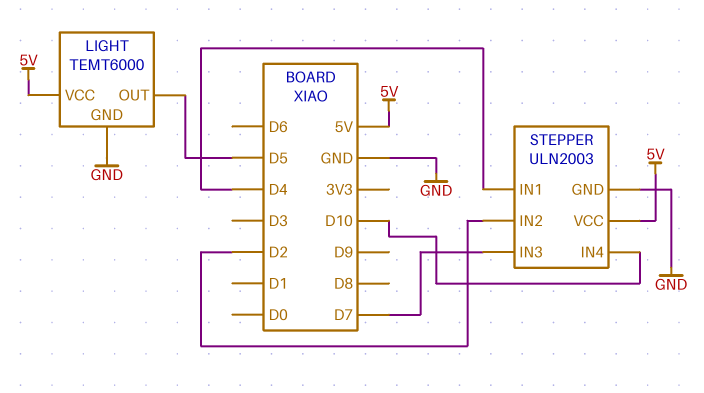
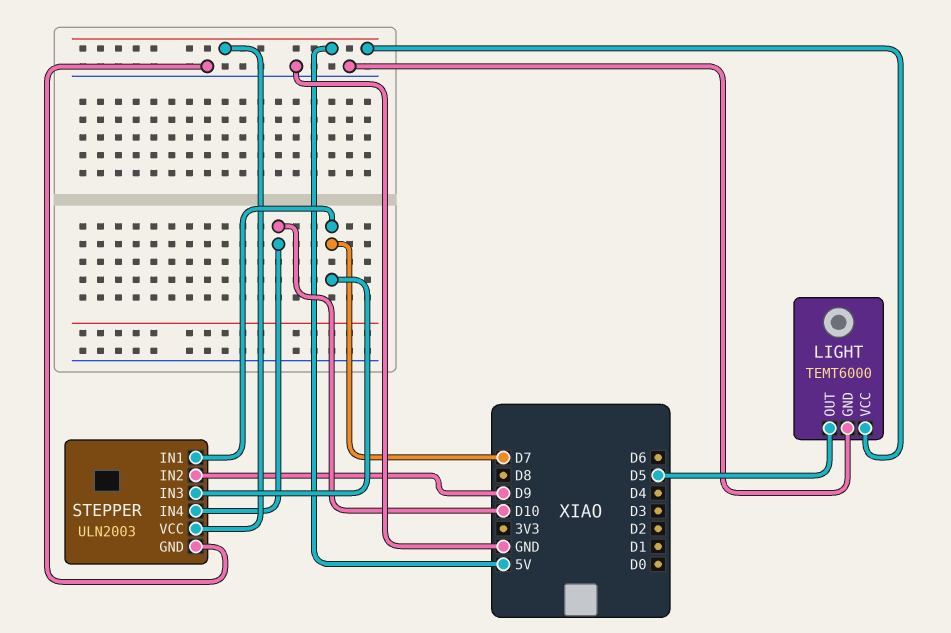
STEPPER pin IN1: D4 -> D7
STEPPER pin IN2: D2 -> D9

